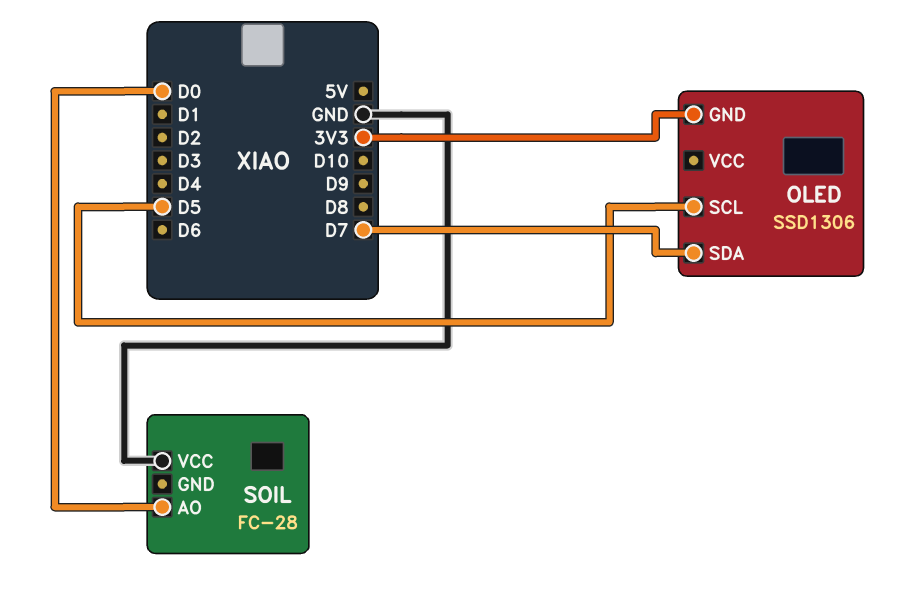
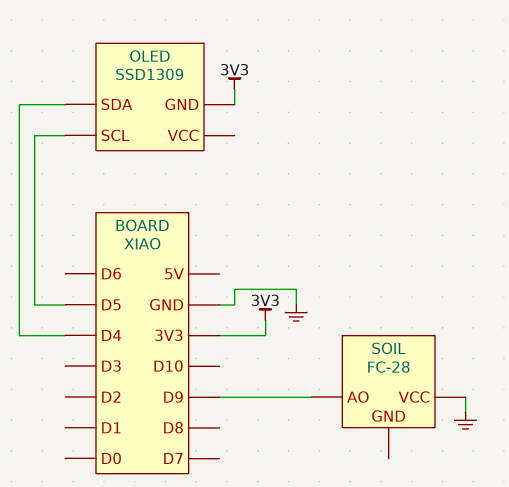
OLED: SSD1306 -> SSD1309
OLED pin SDA: D7 -> D4
SOIL pin AO: D0 -> D9

